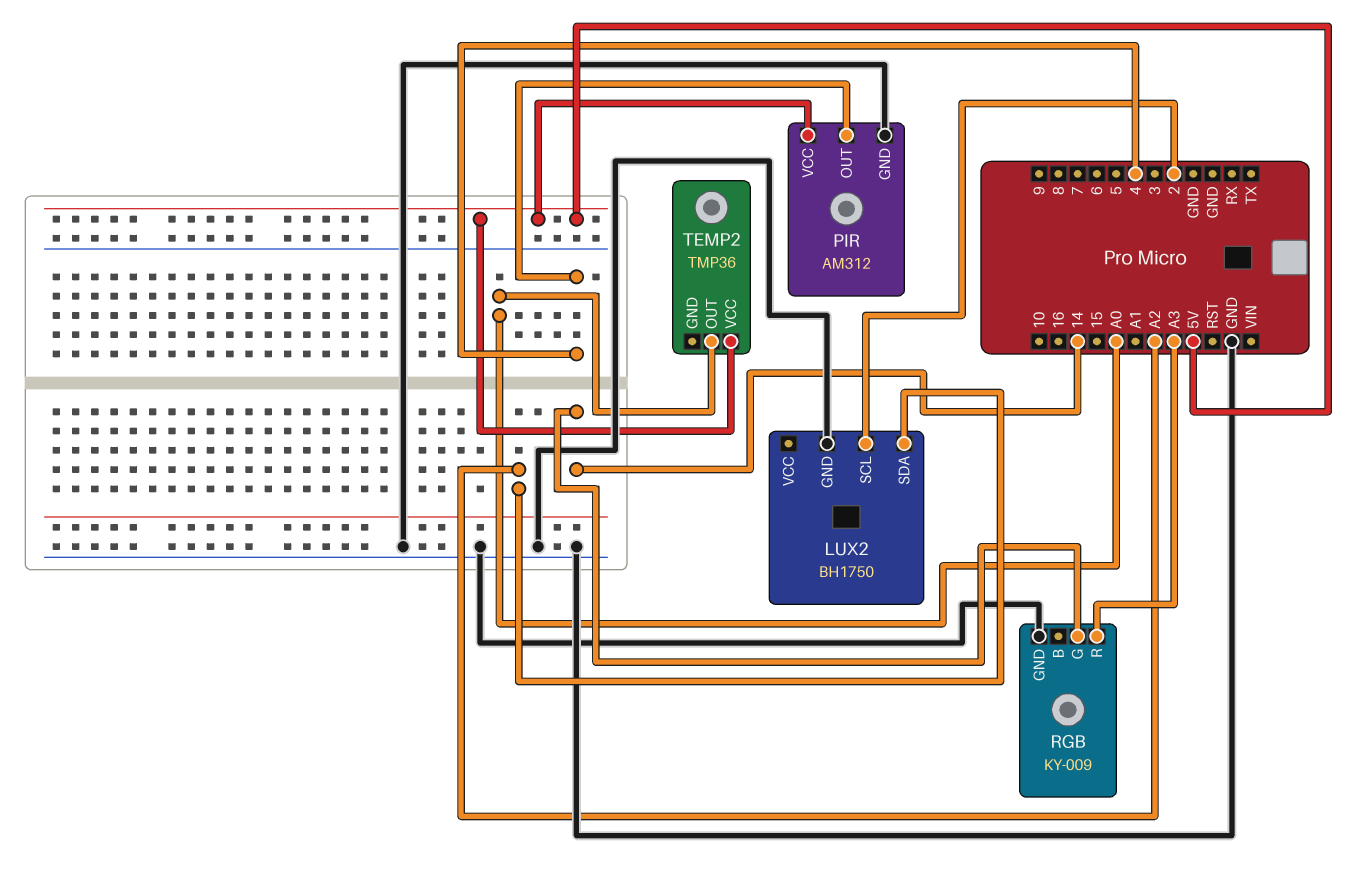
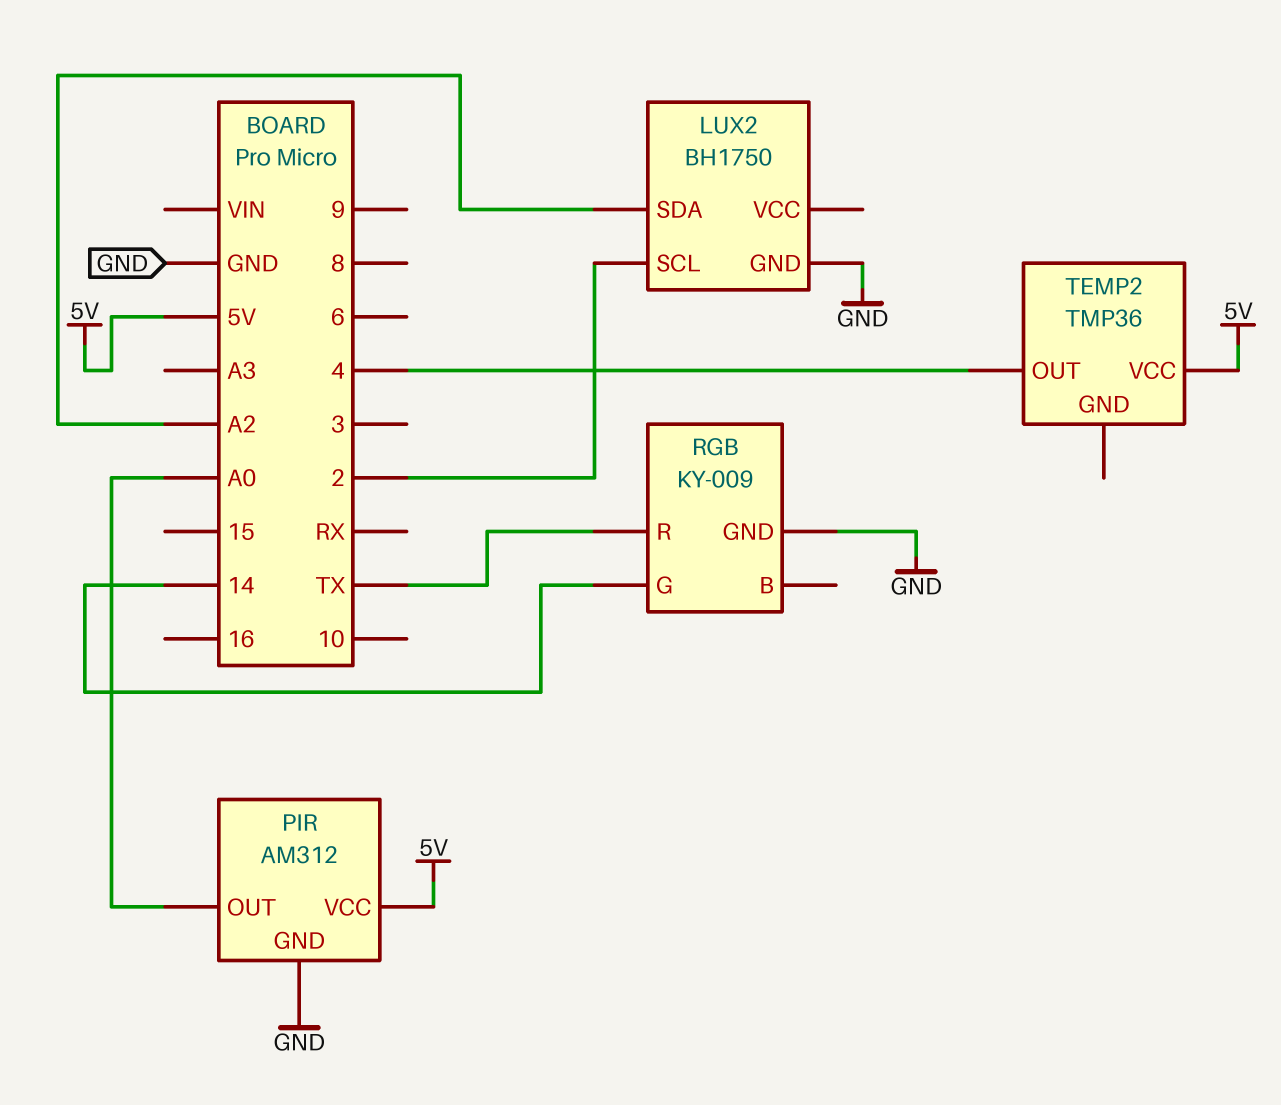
PIR pin OUT: 4 -> A0
RGB pin R: A3 -> TX
TEMP2 pin OUT: A0 -> 4

